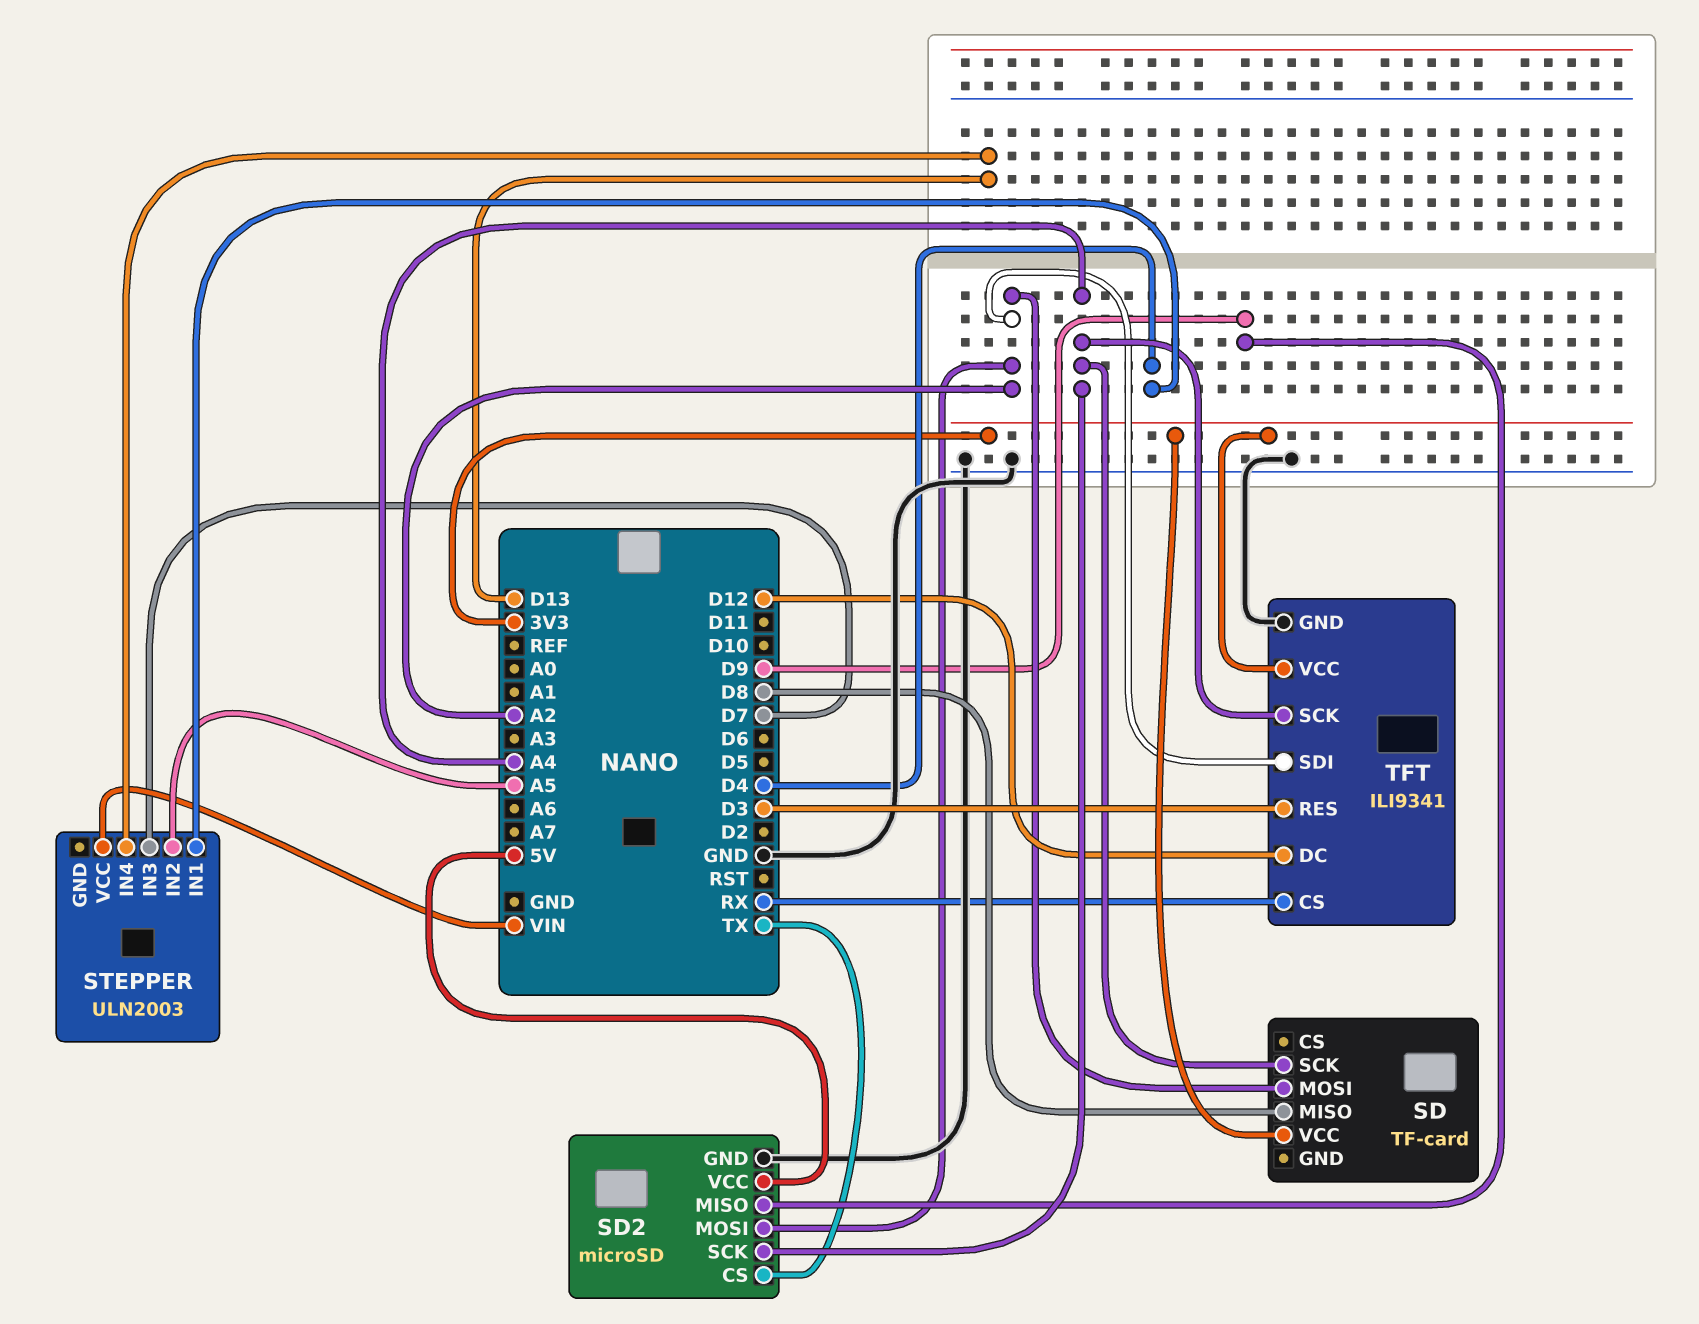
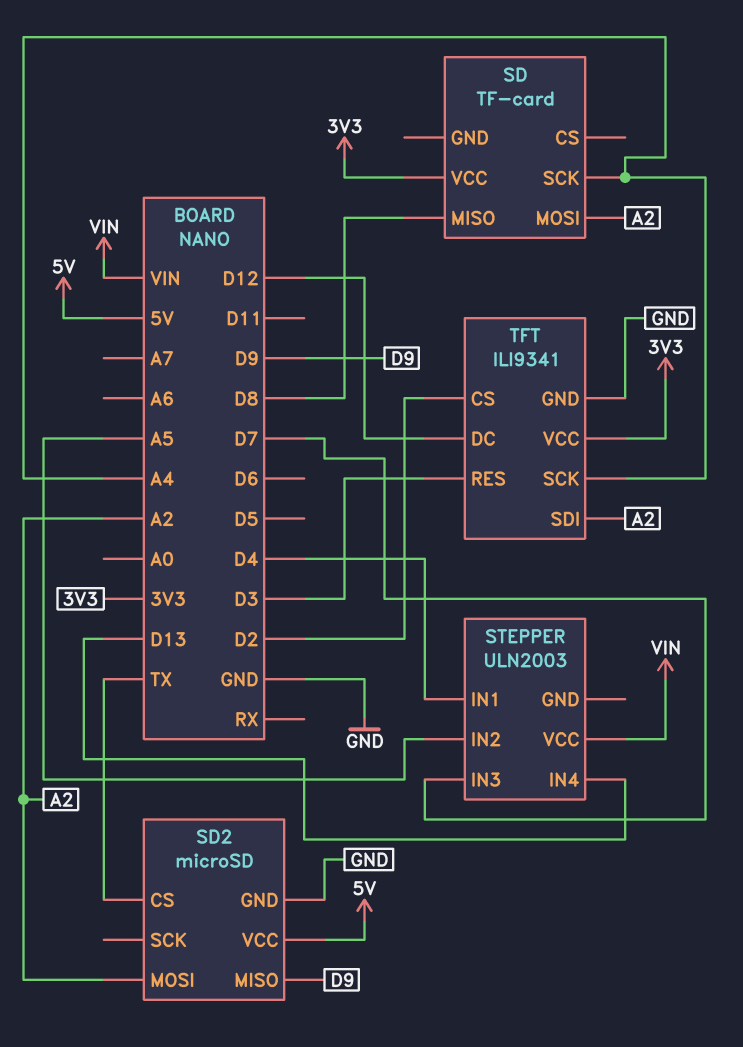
SD2 pin SCK: A4 -> none
TFT pin CS: RX -> D2

